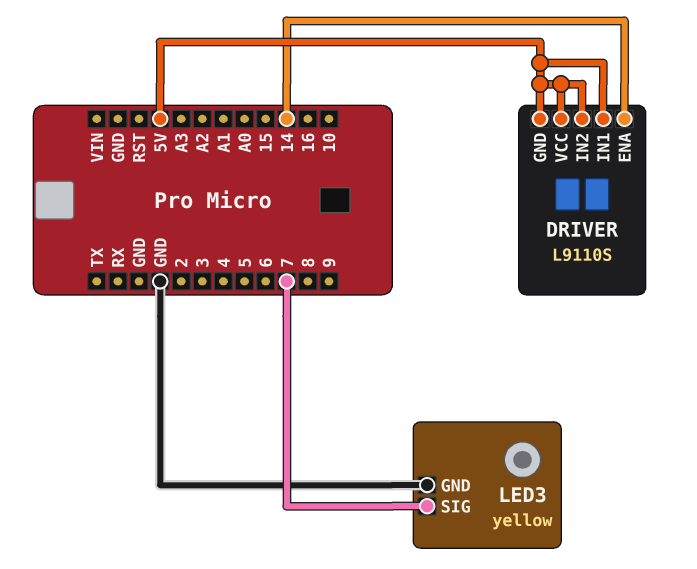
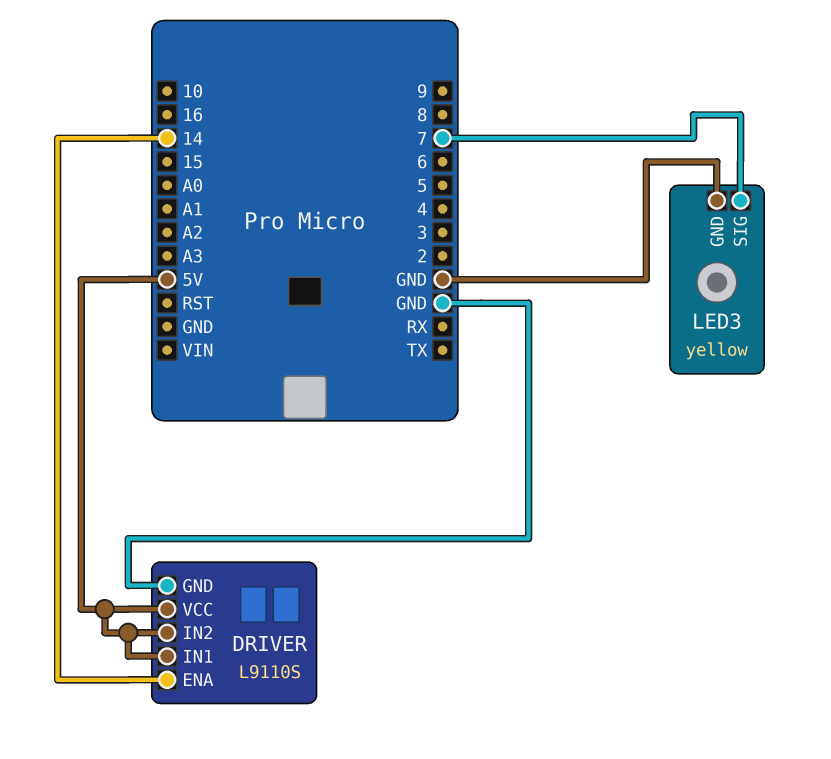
DRIVER pin GND: 5V -> GND

